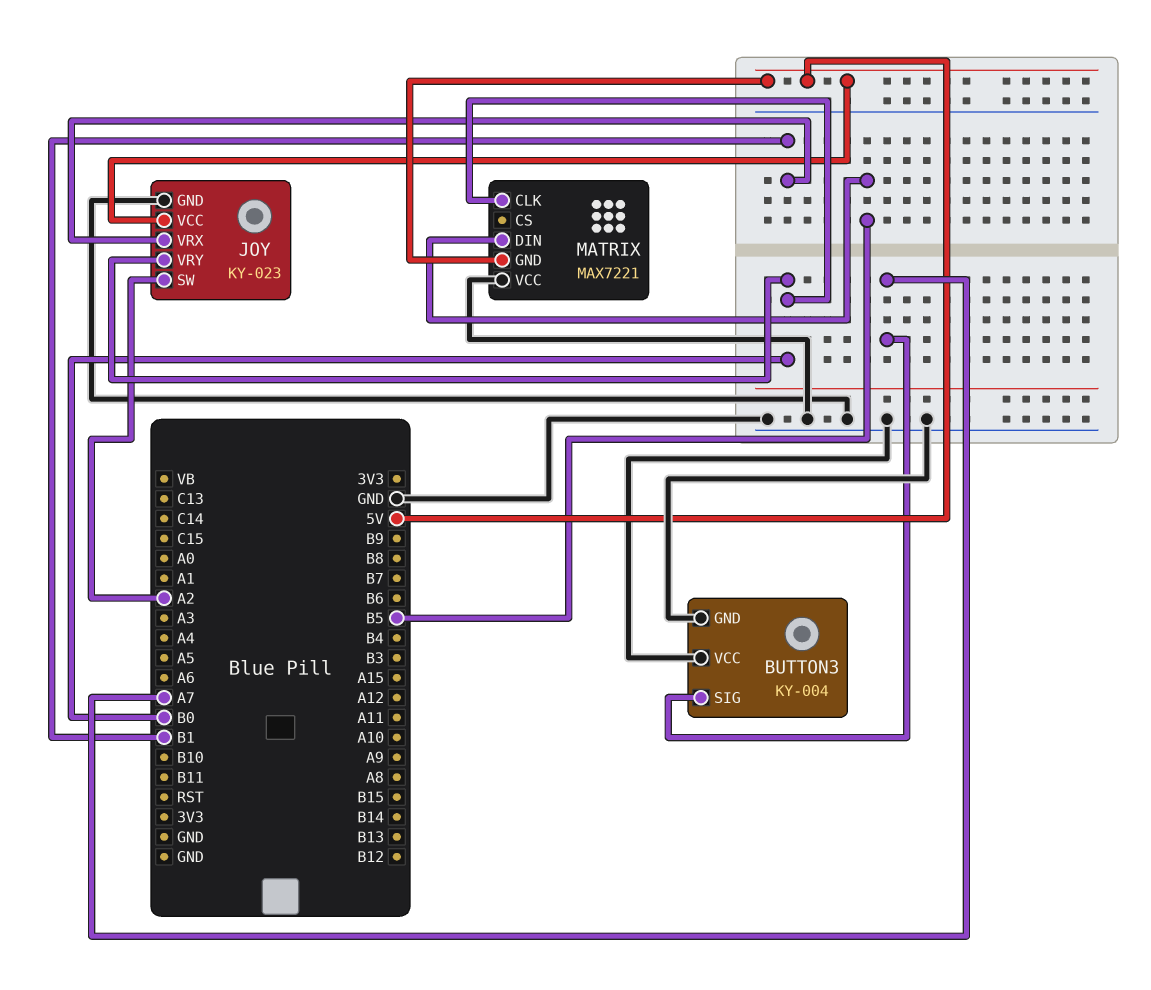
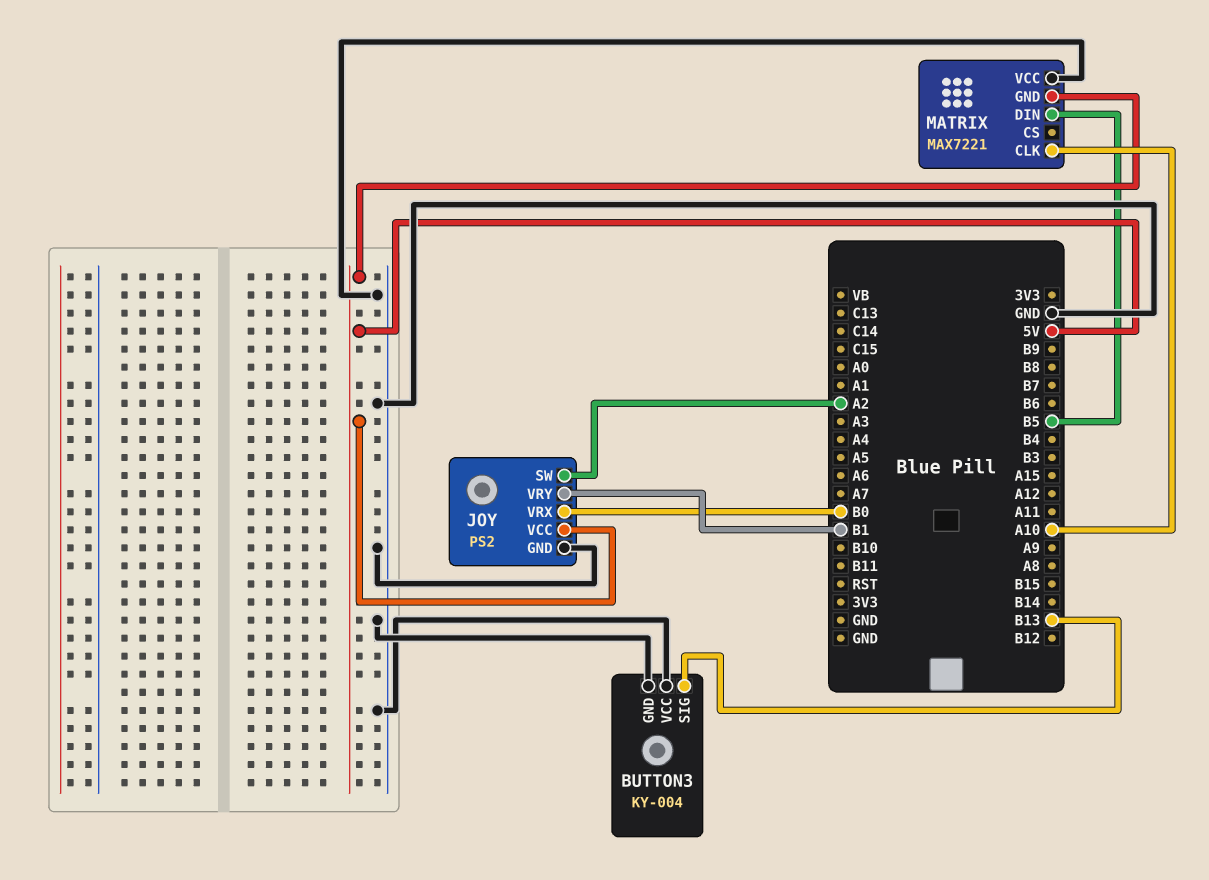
BUTTON3 pin SIG: A7 -> B13
JOY: KY-023 -> PS2
JOY pin VRX: B1 -> B0
JOY pin VRY: B0 -> B1
MATRIX pin CLK: B0 -> A10

